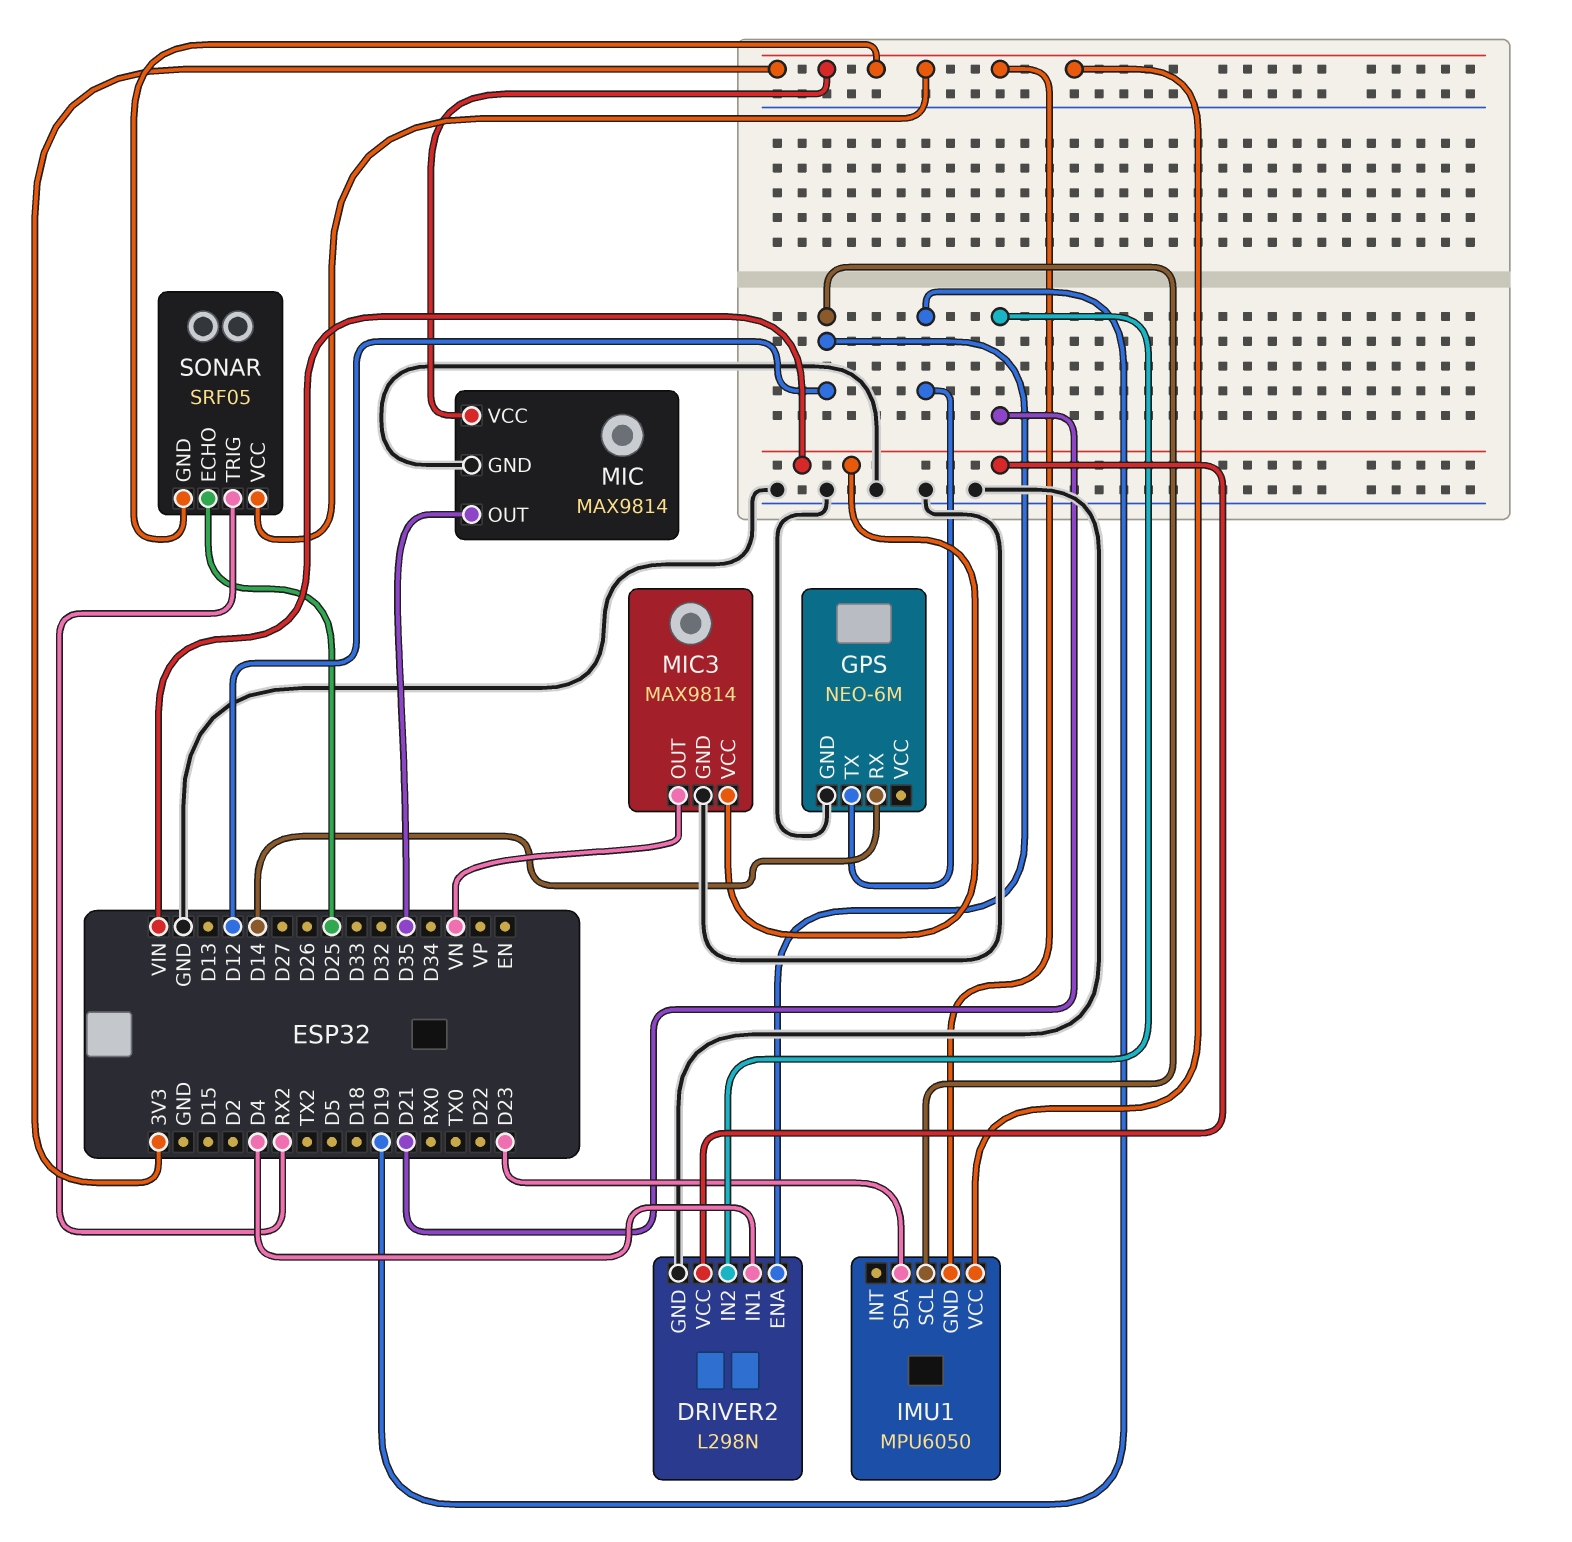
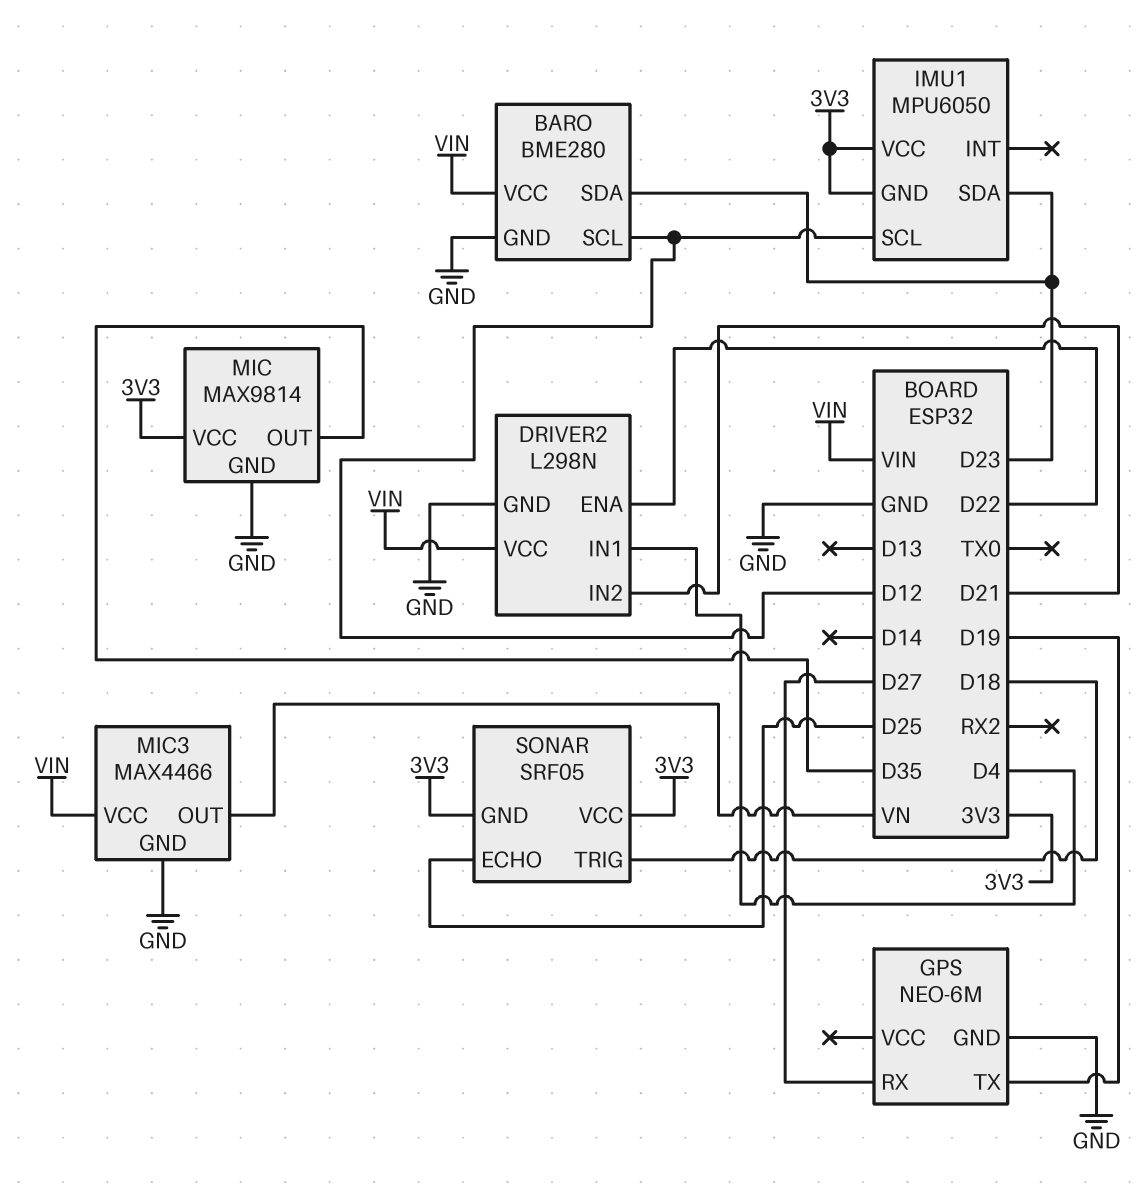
BARO: none -> BME280
BARO pin GND: none -> GND
BARO pin SCL: none -> D12
BARO pin SDA: none -> D23
BARO pin VCC: none -> VIN
DRIVER2 pin ENA: D12 -> D22
GPS pin RX: D14 -> D27
MIC3: MAX9814 -> MAX4466
SONAR pin TRIG: RX2 -> D18

